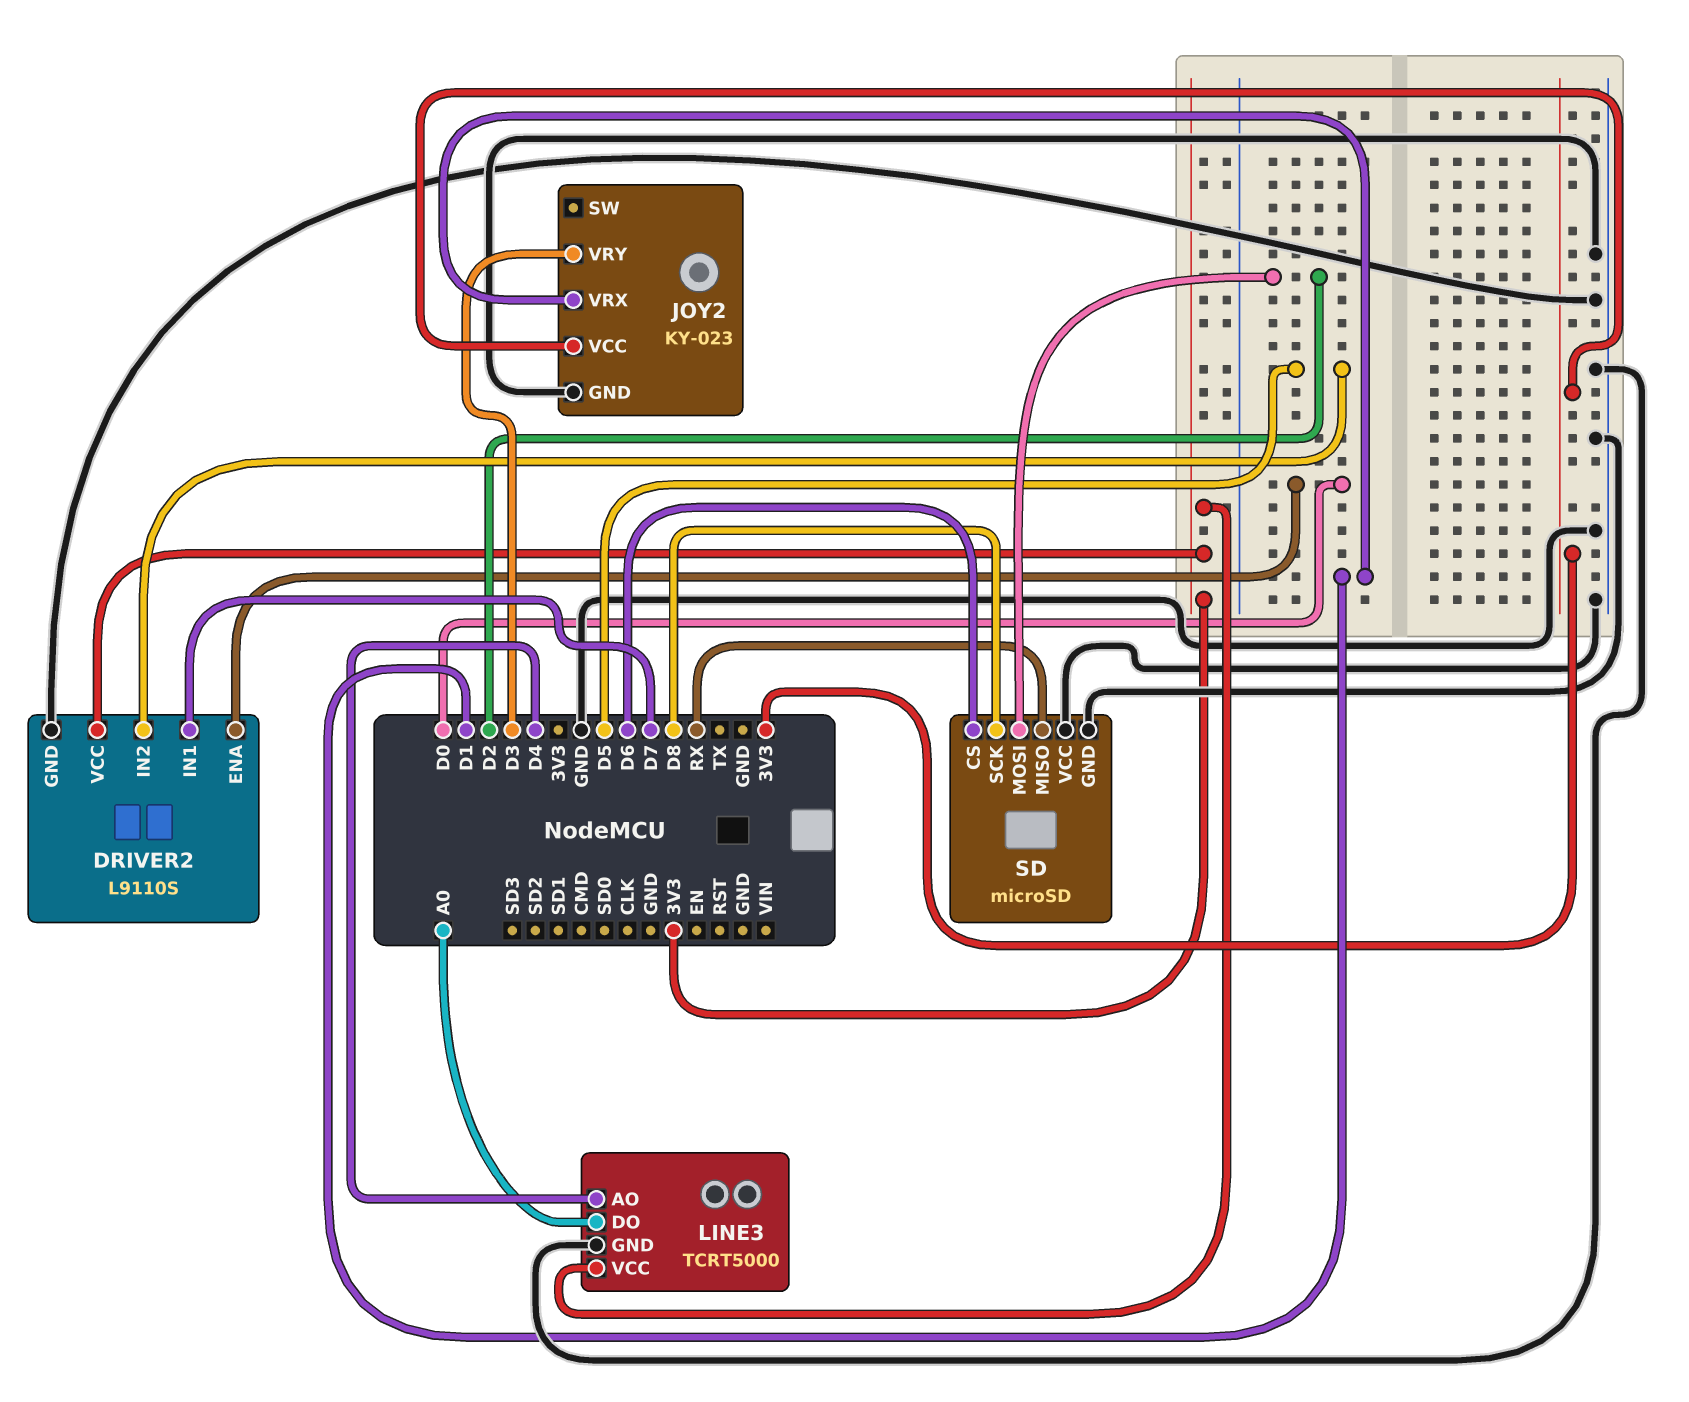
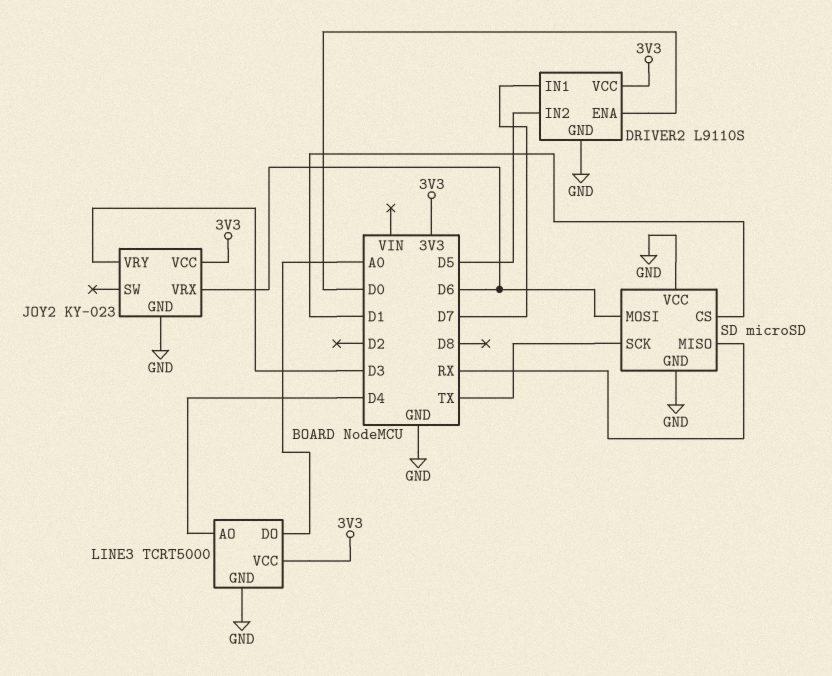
JOY2 pin VRX: D1 -> D6
SD pin CS: D6 -> D1
SD pin MOSI: D2 -> D6
SD pin SCK: D8 -> TX

